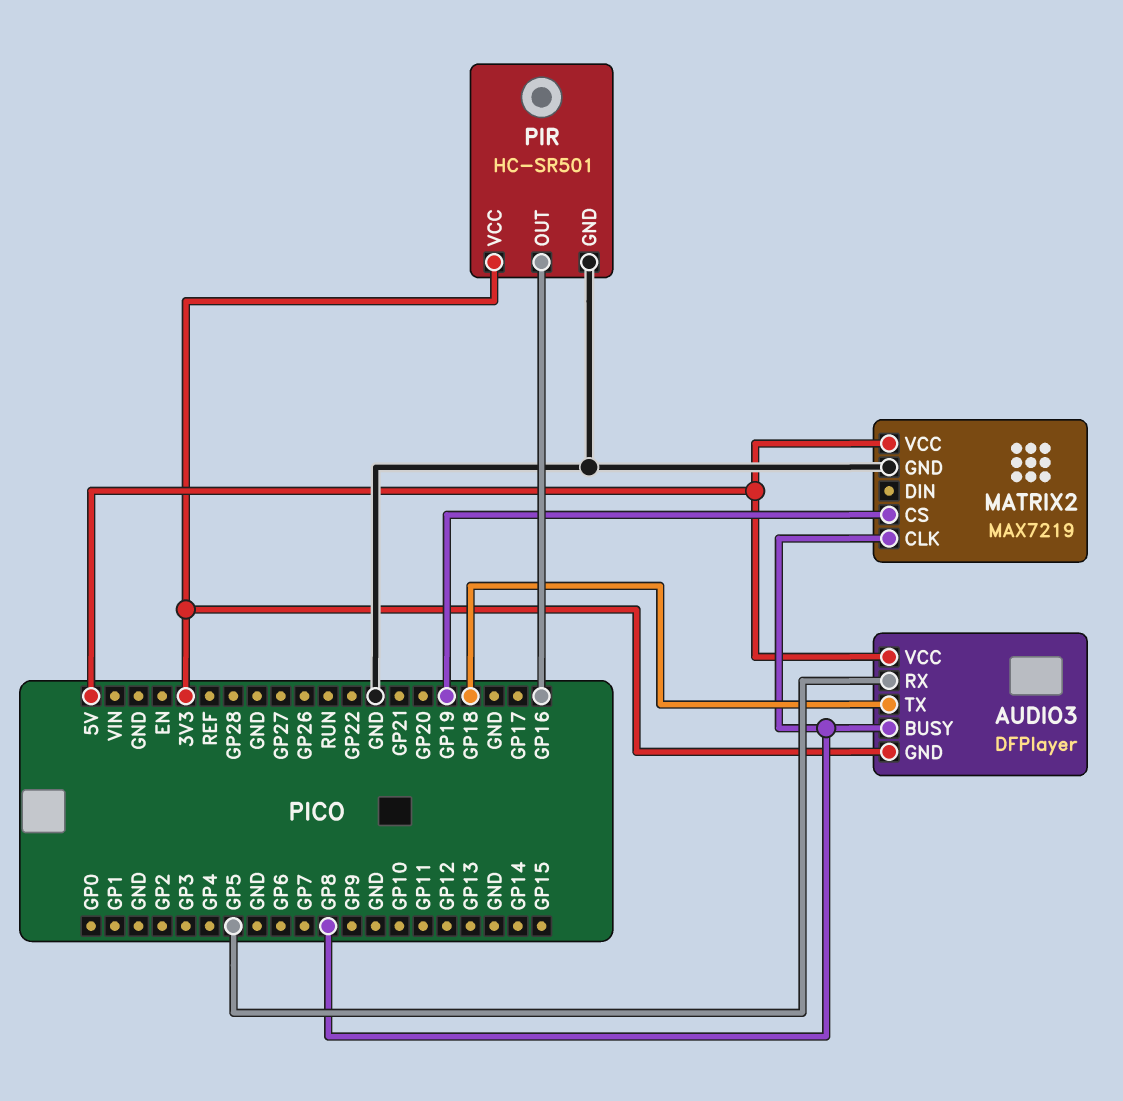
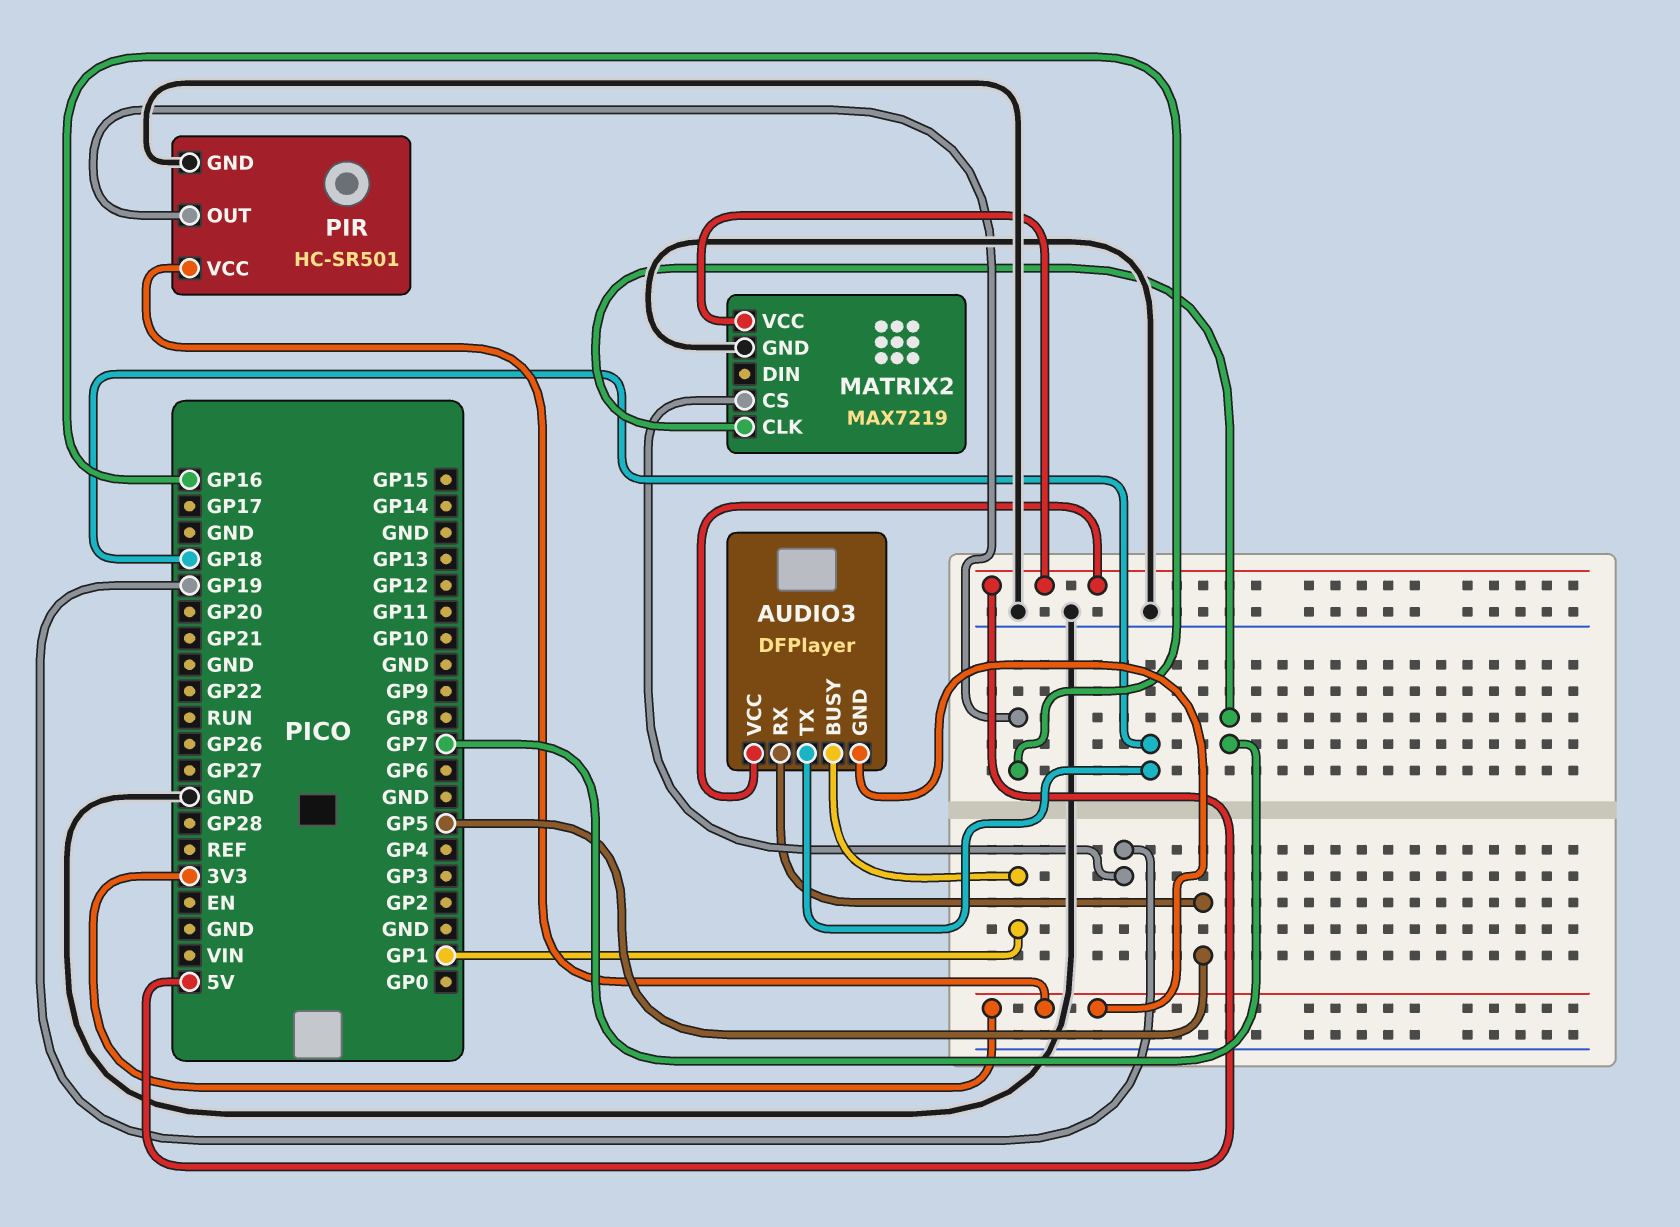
AUDIO3 pin BUSY: GP8 -> GP1
MATRIX2 pin CLK: GP8 -> GP7

